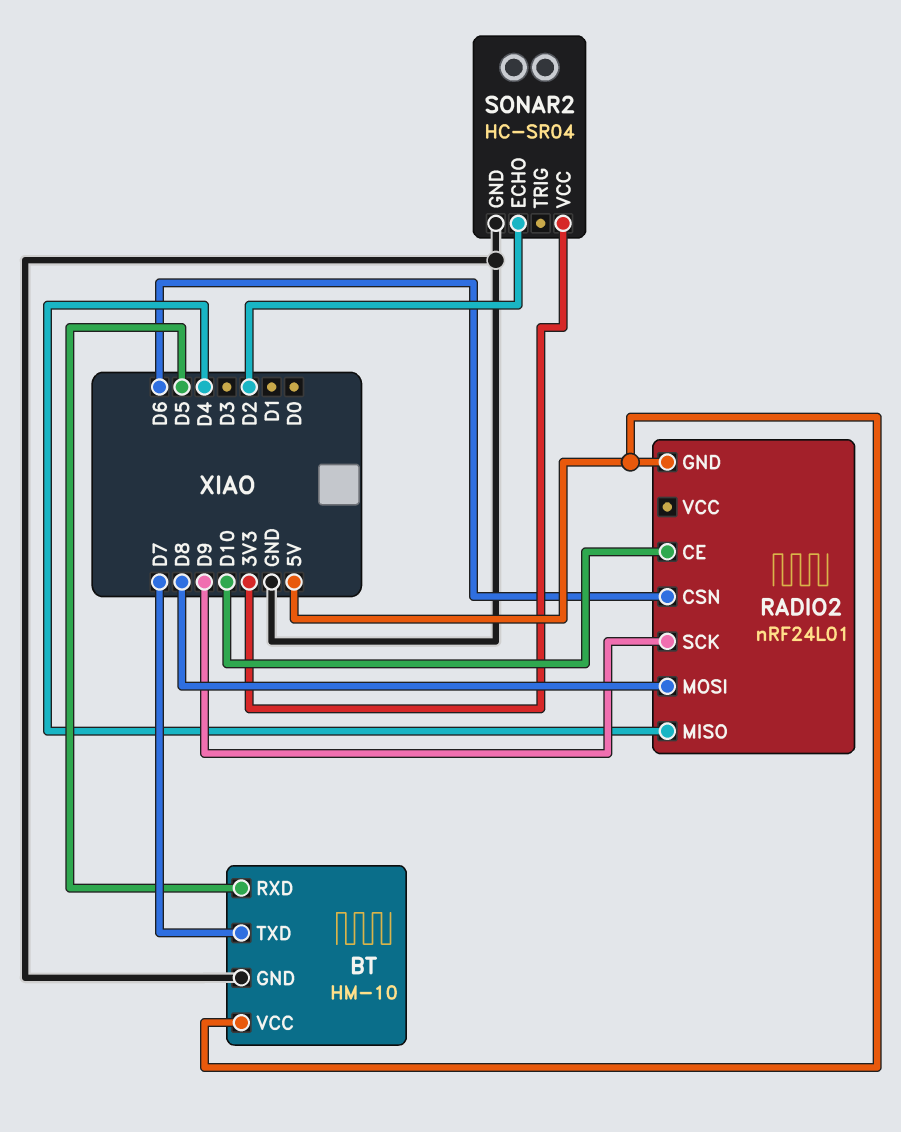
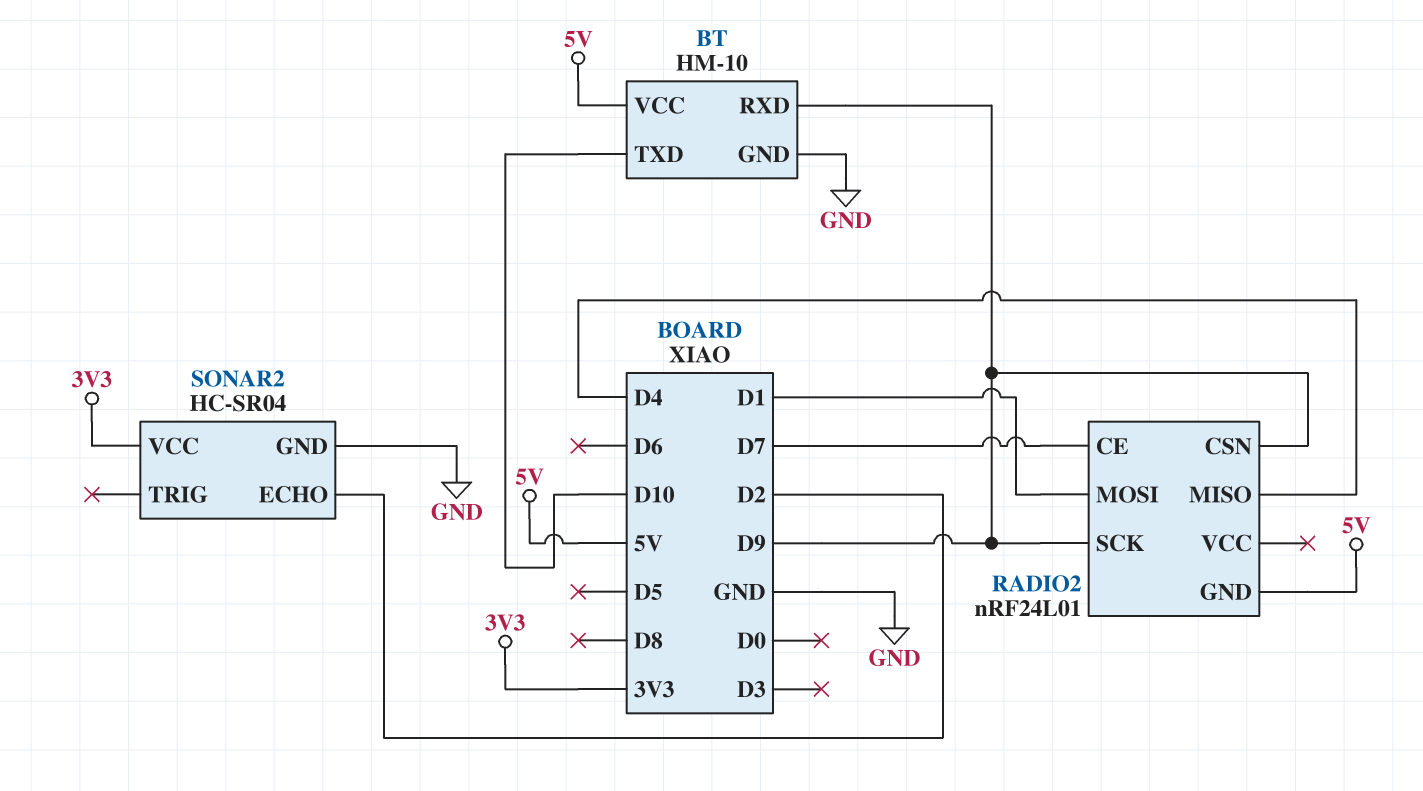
BT pin RXD: D5 -> D9
BT pin TXD: D7 -> D10
RADIO2 pin CE: D10 -> D7
RADIO2 pin CSN: D6 -> D9
RADIO2 pin MOSI: D8 -> D1

